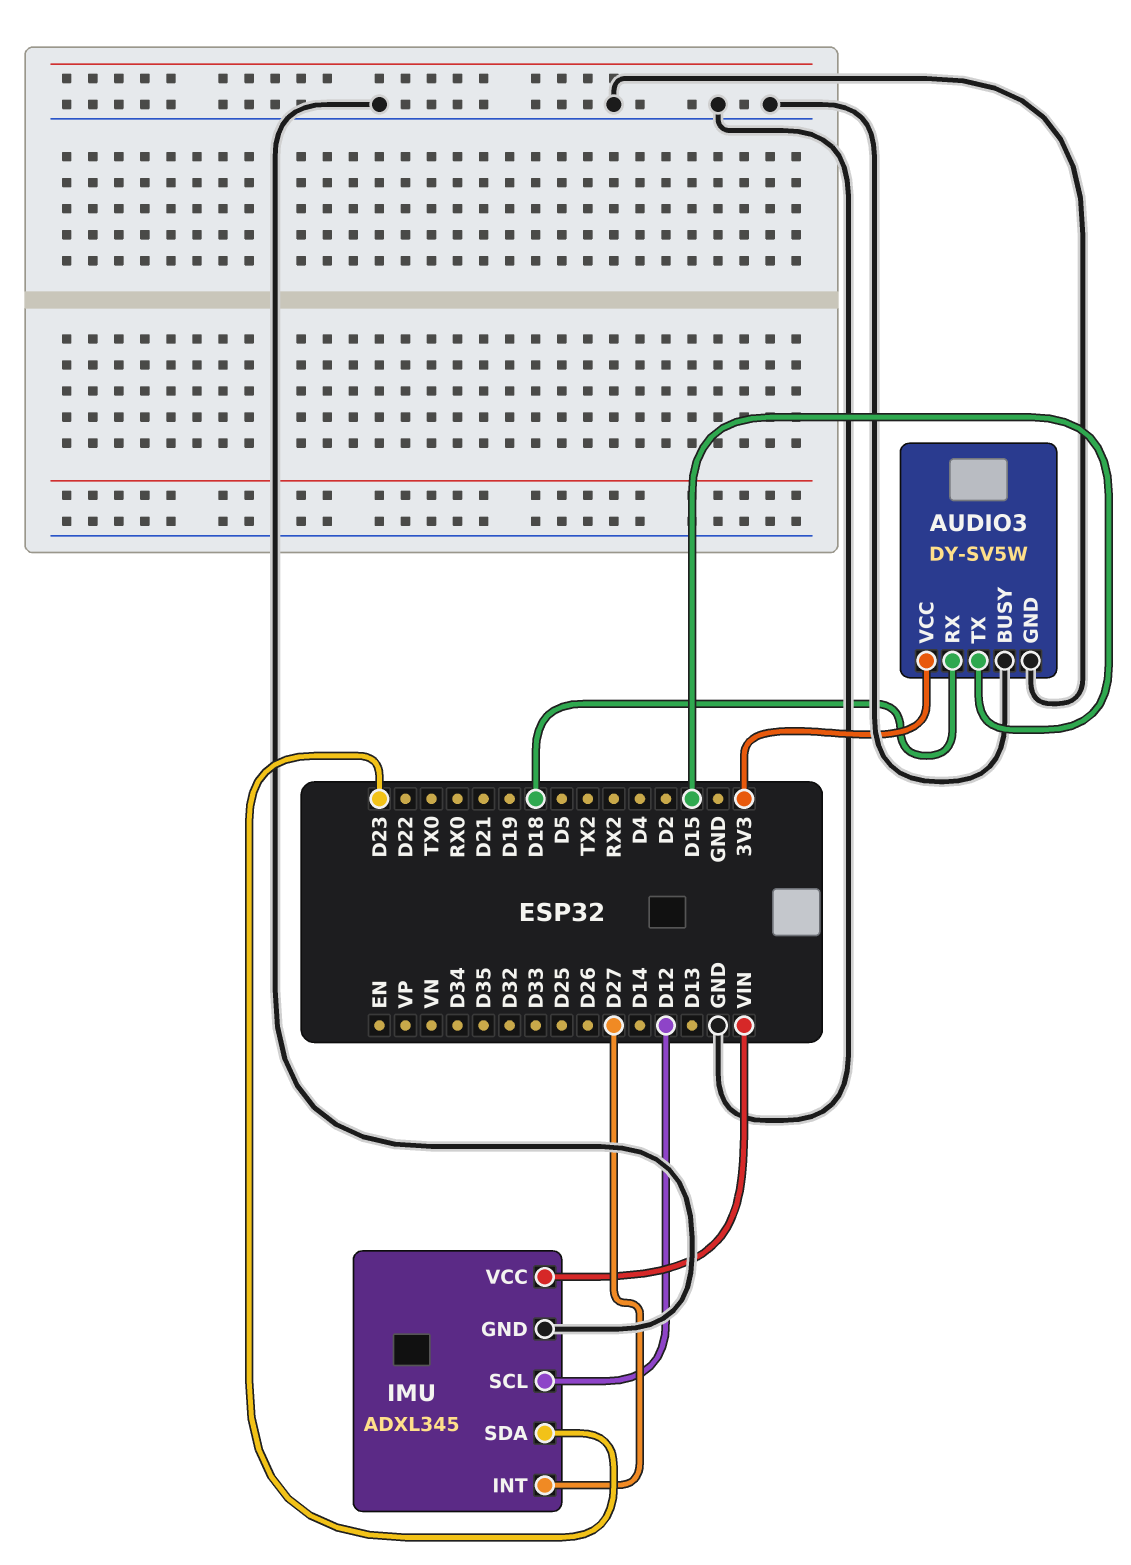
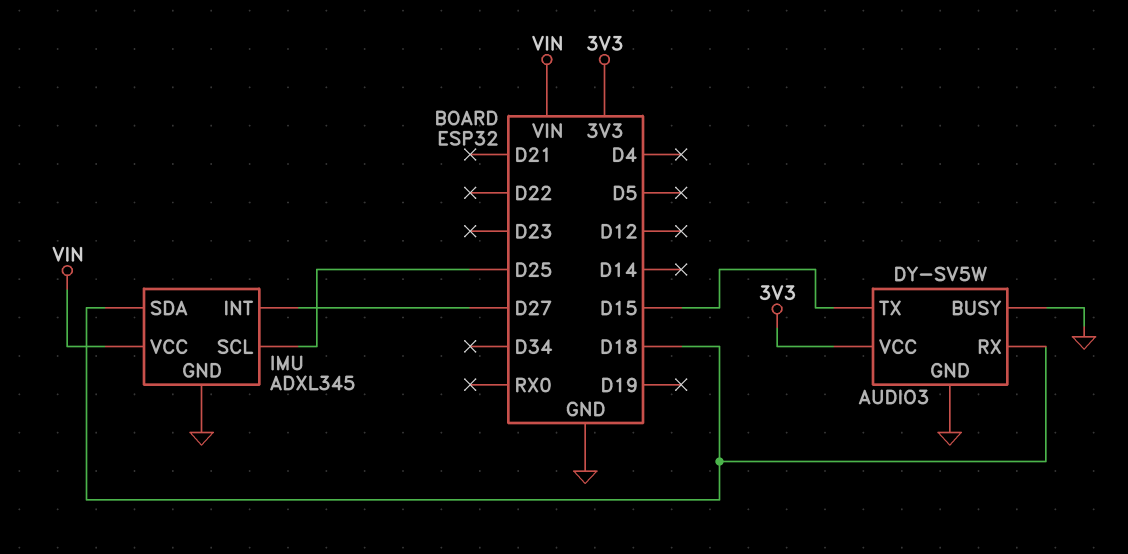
IMU pin SCL: D12 -> D25
IMU pin SDA: D23 -> D18

